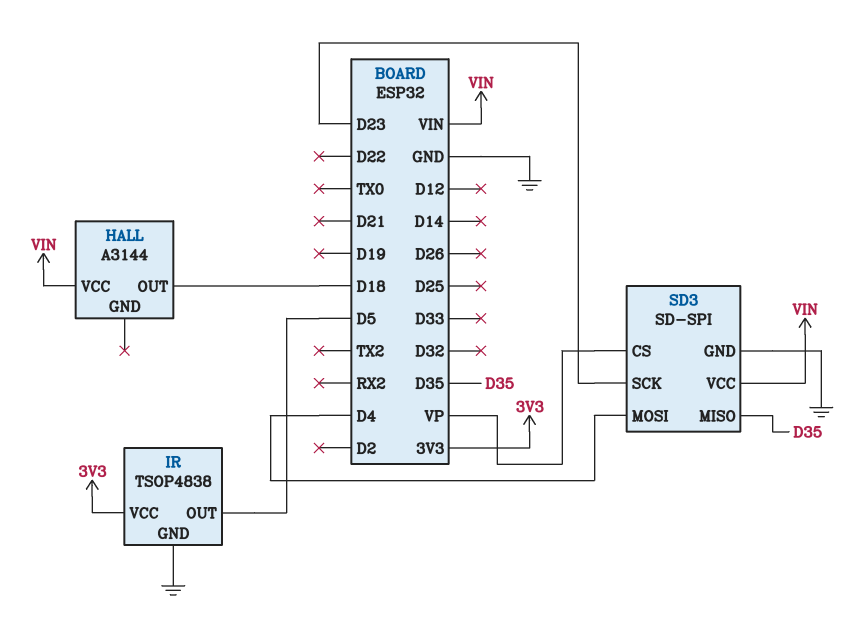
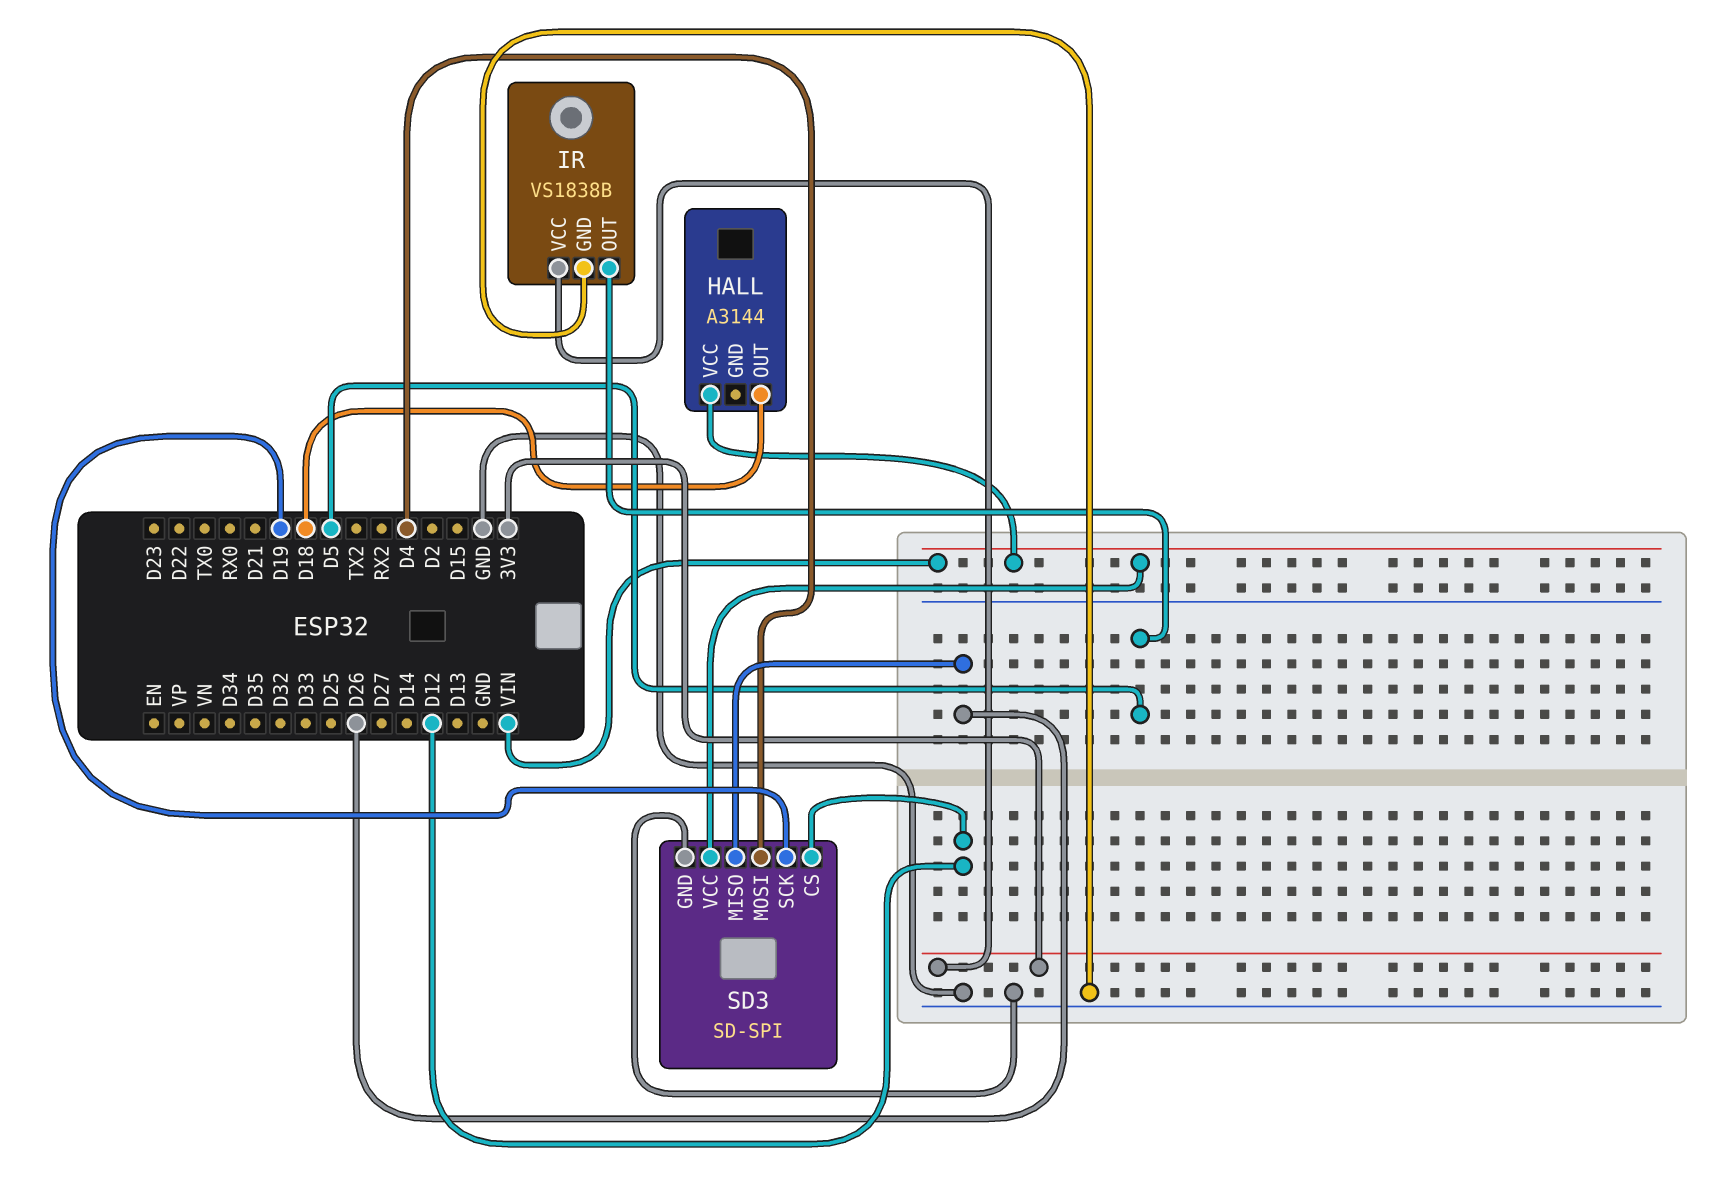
IR: TSOP4838 -> VS1838B
SD3 pin CS: VP -> D12
SD3 pin MISO: D35 -> D26
SD3 pin SCK: D23 -> D19

